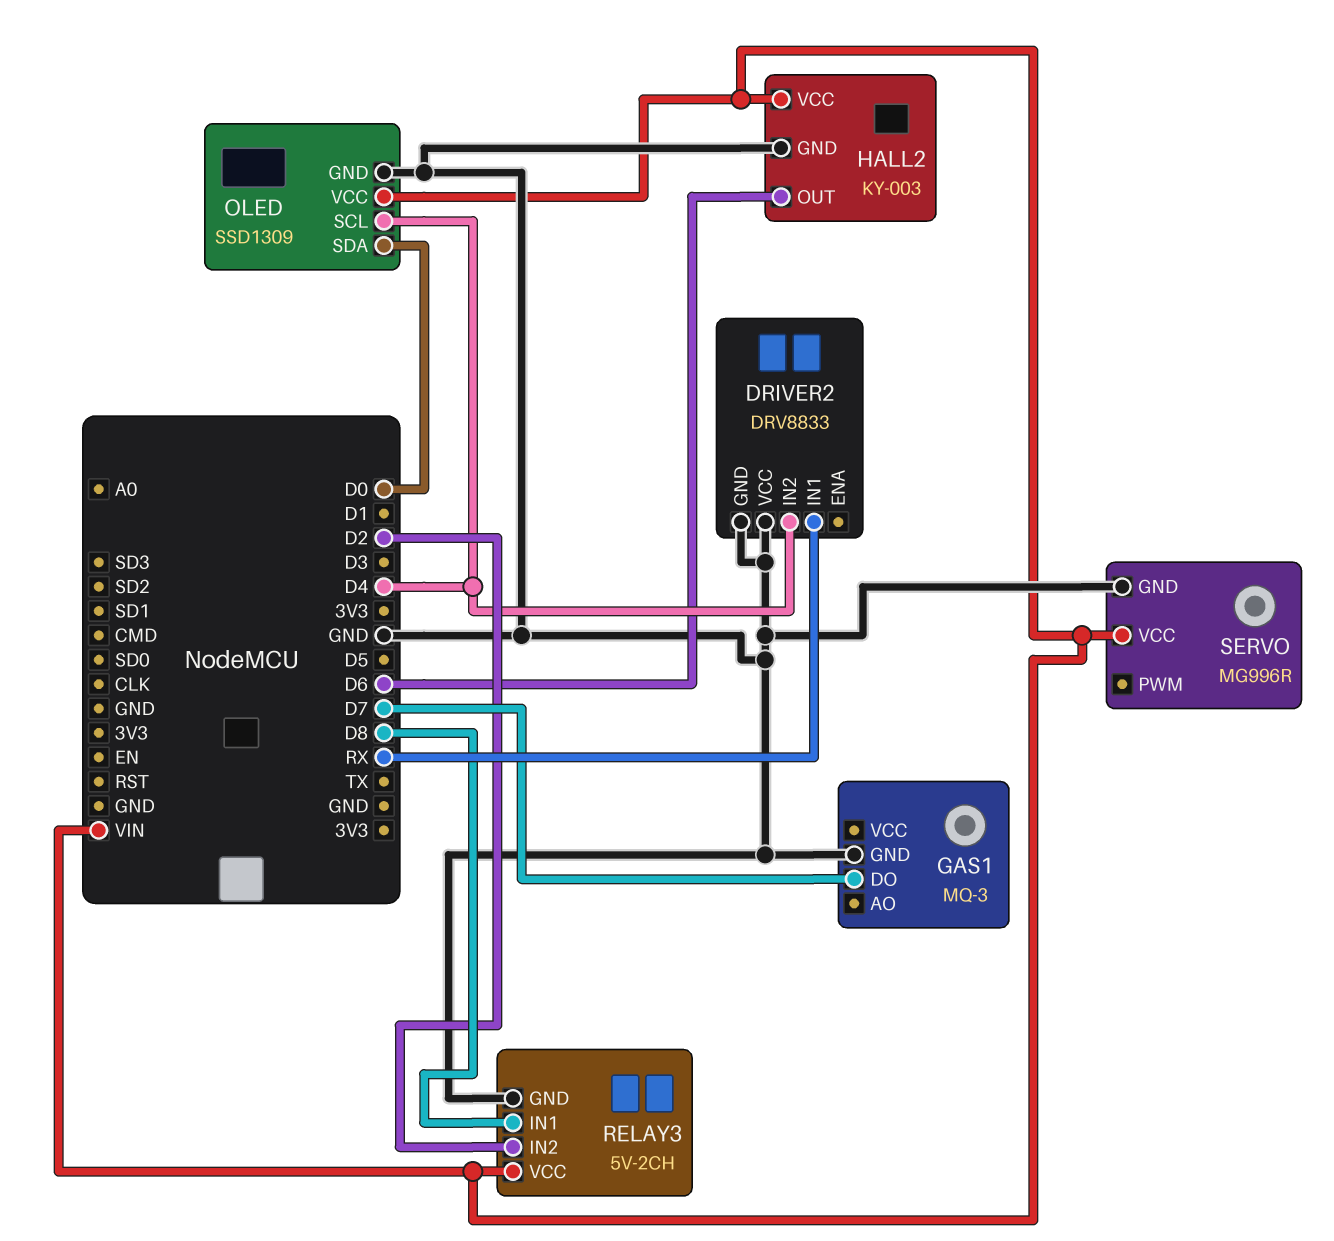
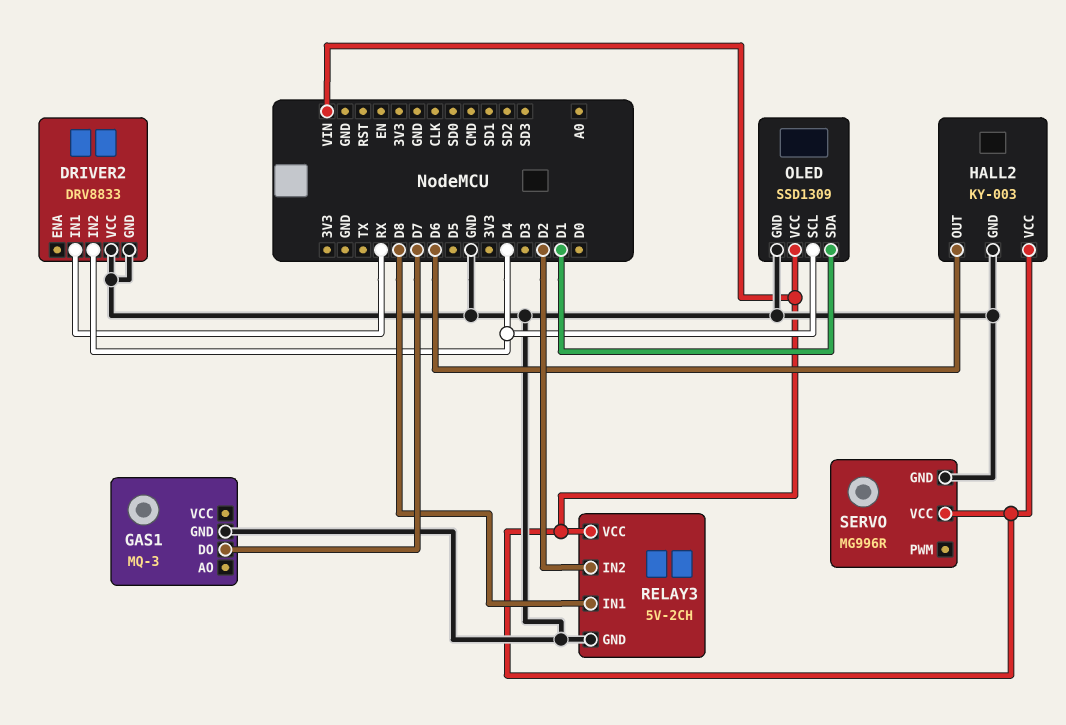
OLED pin SDA: D0 -> D1

